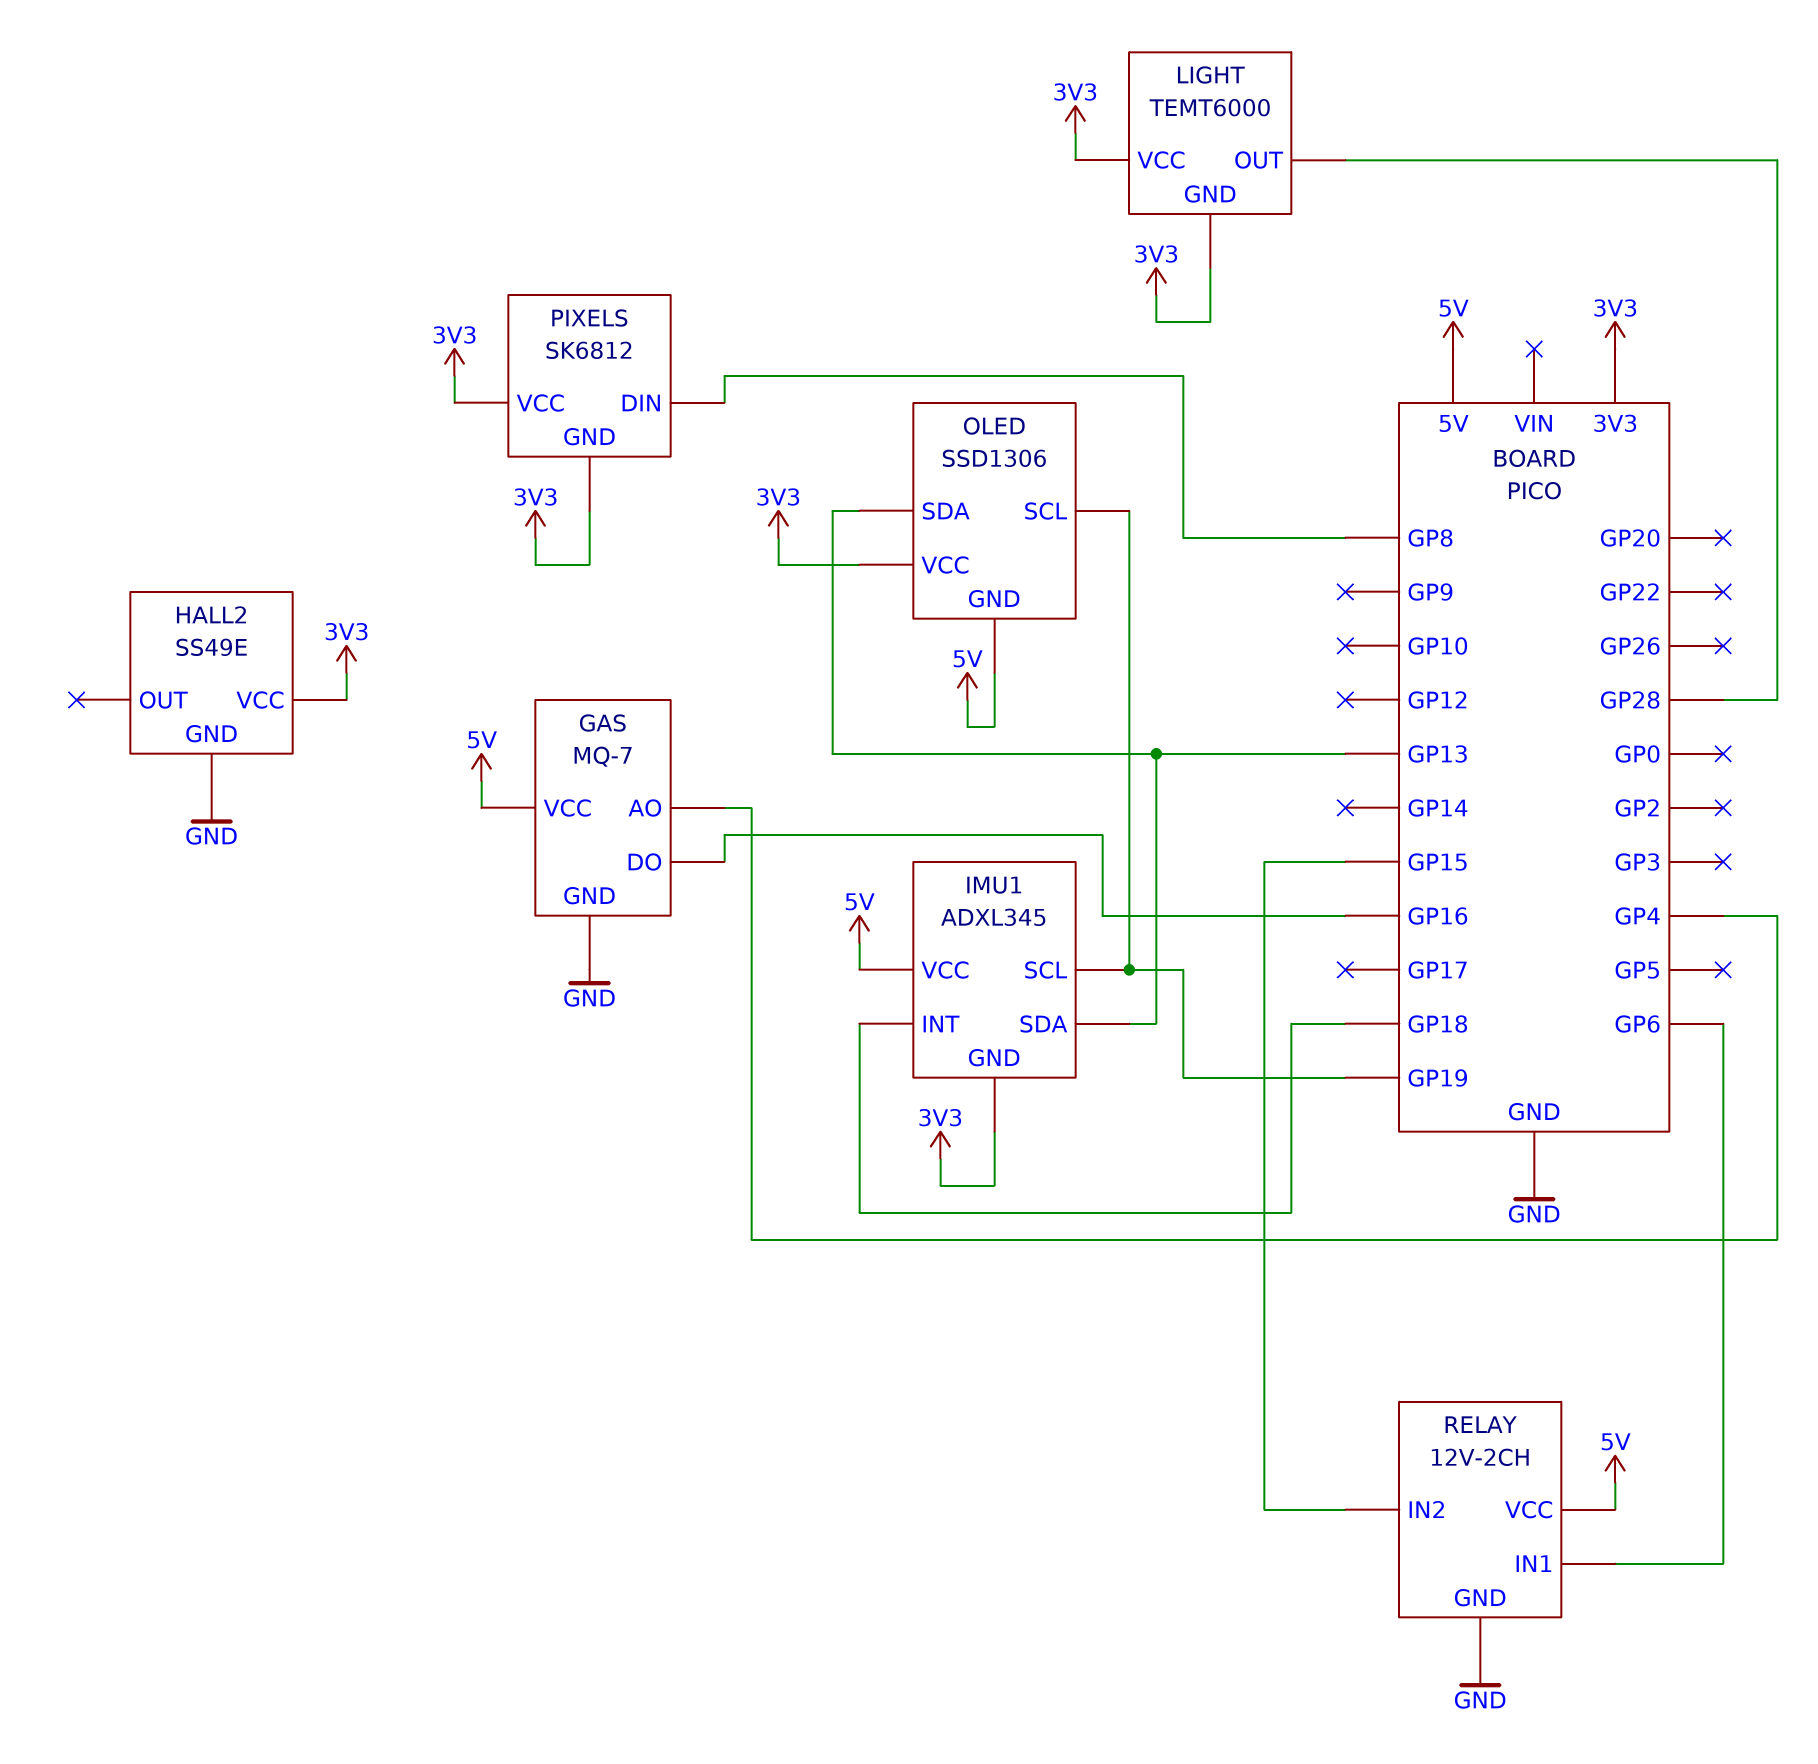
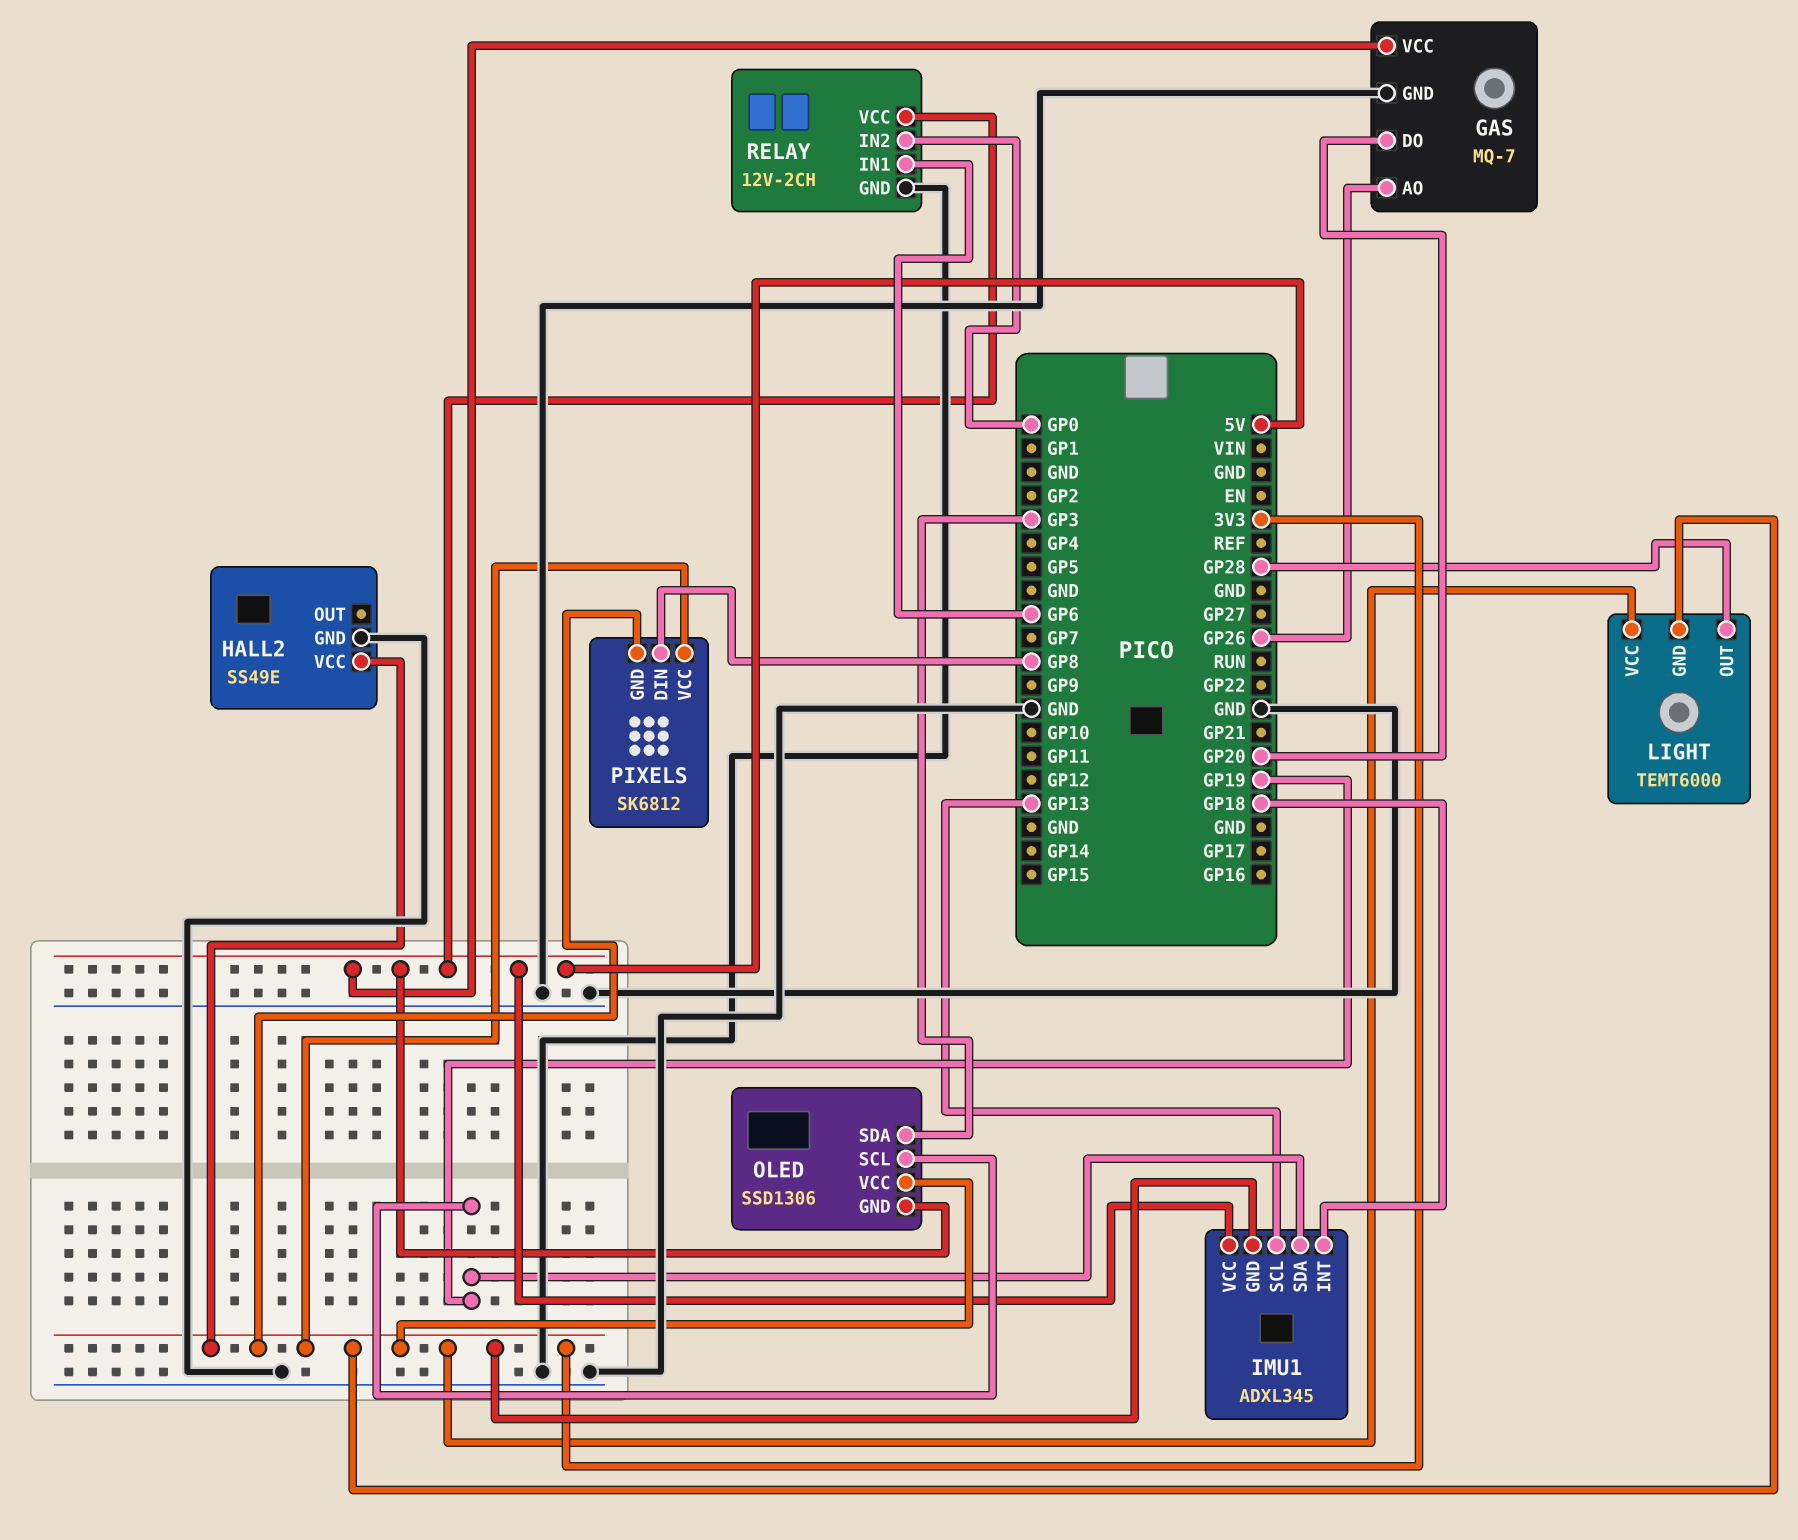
GAS pin AO: GP4 -> GP26
GAS pin DO: GP16 -> GP20
IMU1 pin SCL: GP19 -> GP13
IMU1 pin SDA: GP13 -> GP19
OLED pin SDA: GP13 -> GP3
RELAY pin IN2: GP15 -> GP0

